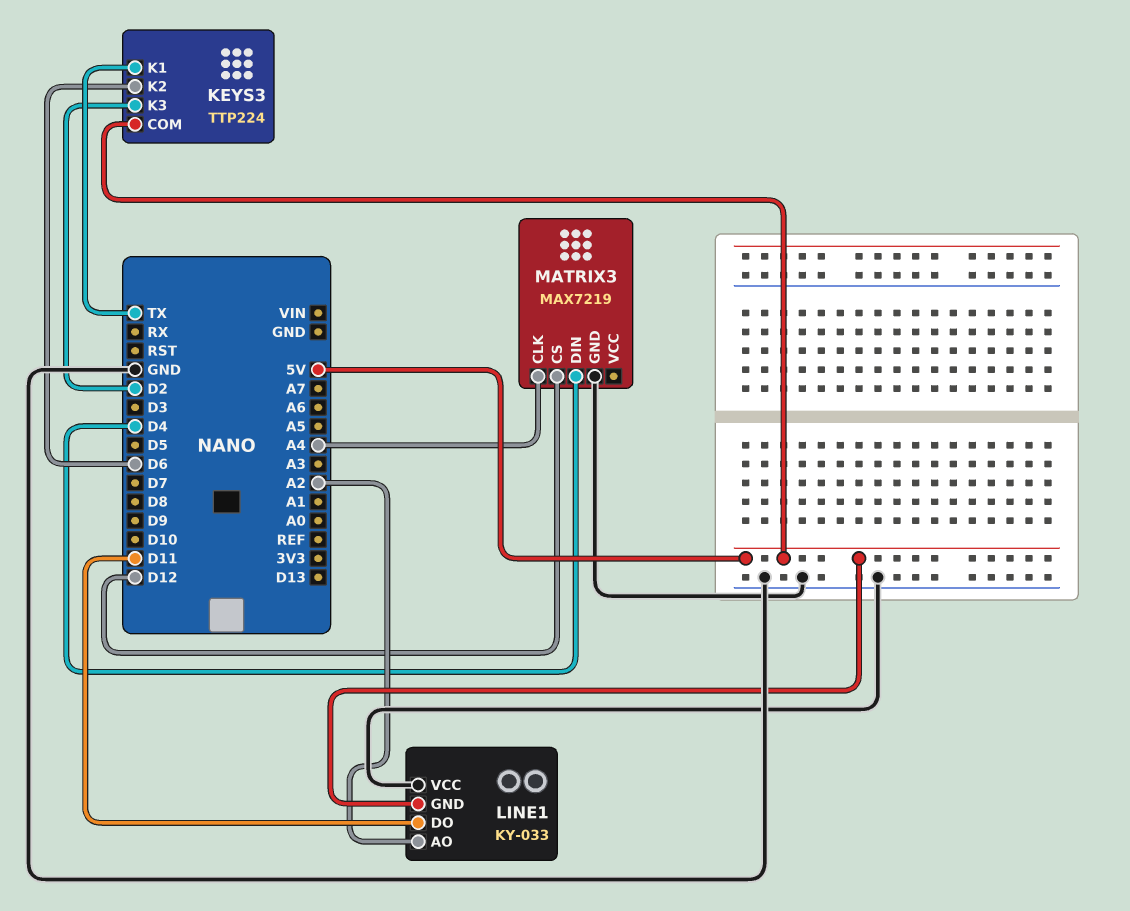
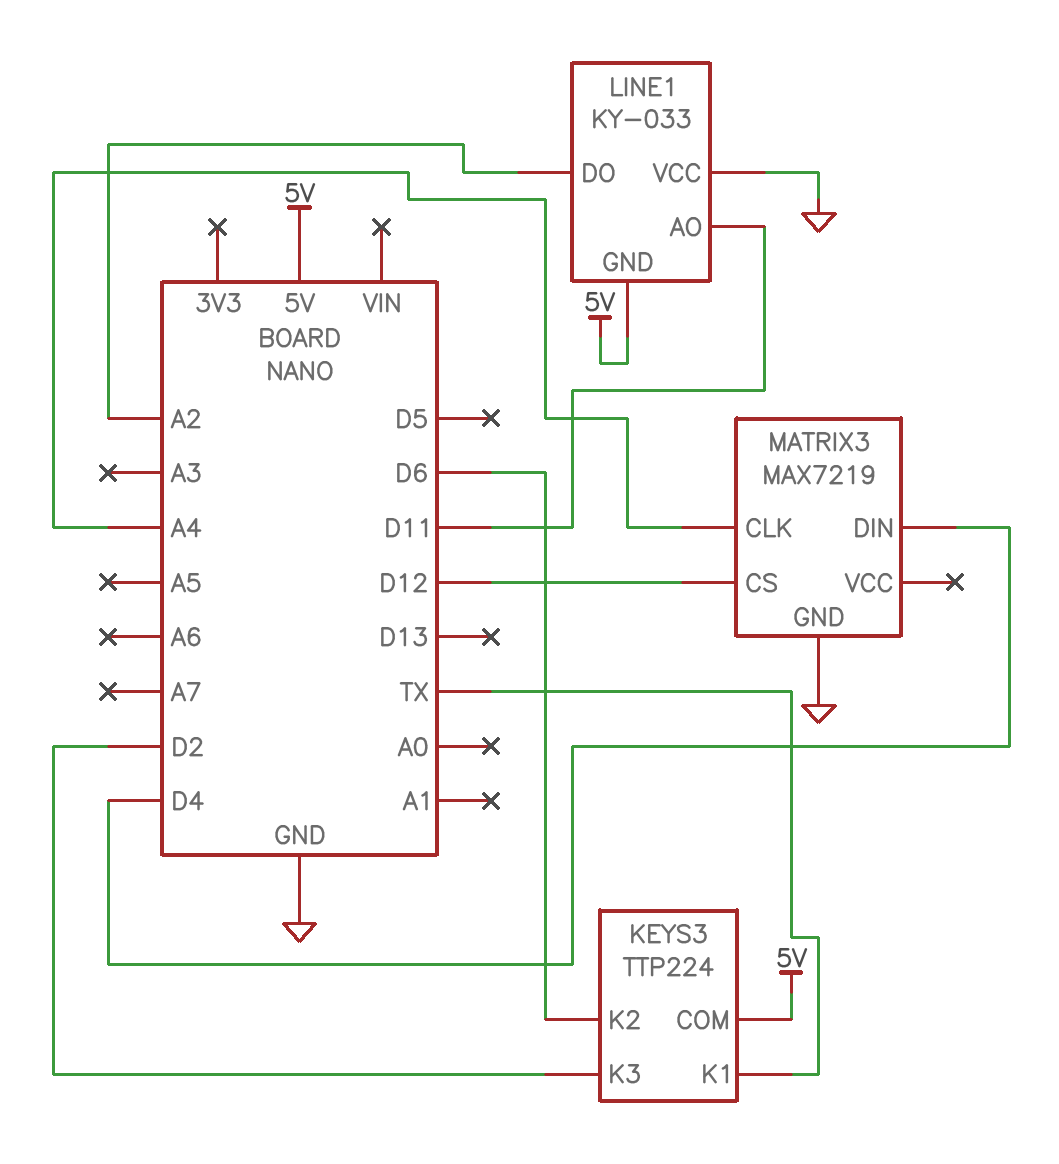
LINE1 pin AO: A2 -> D11
LINE1 pin DO: D11 -> A2

